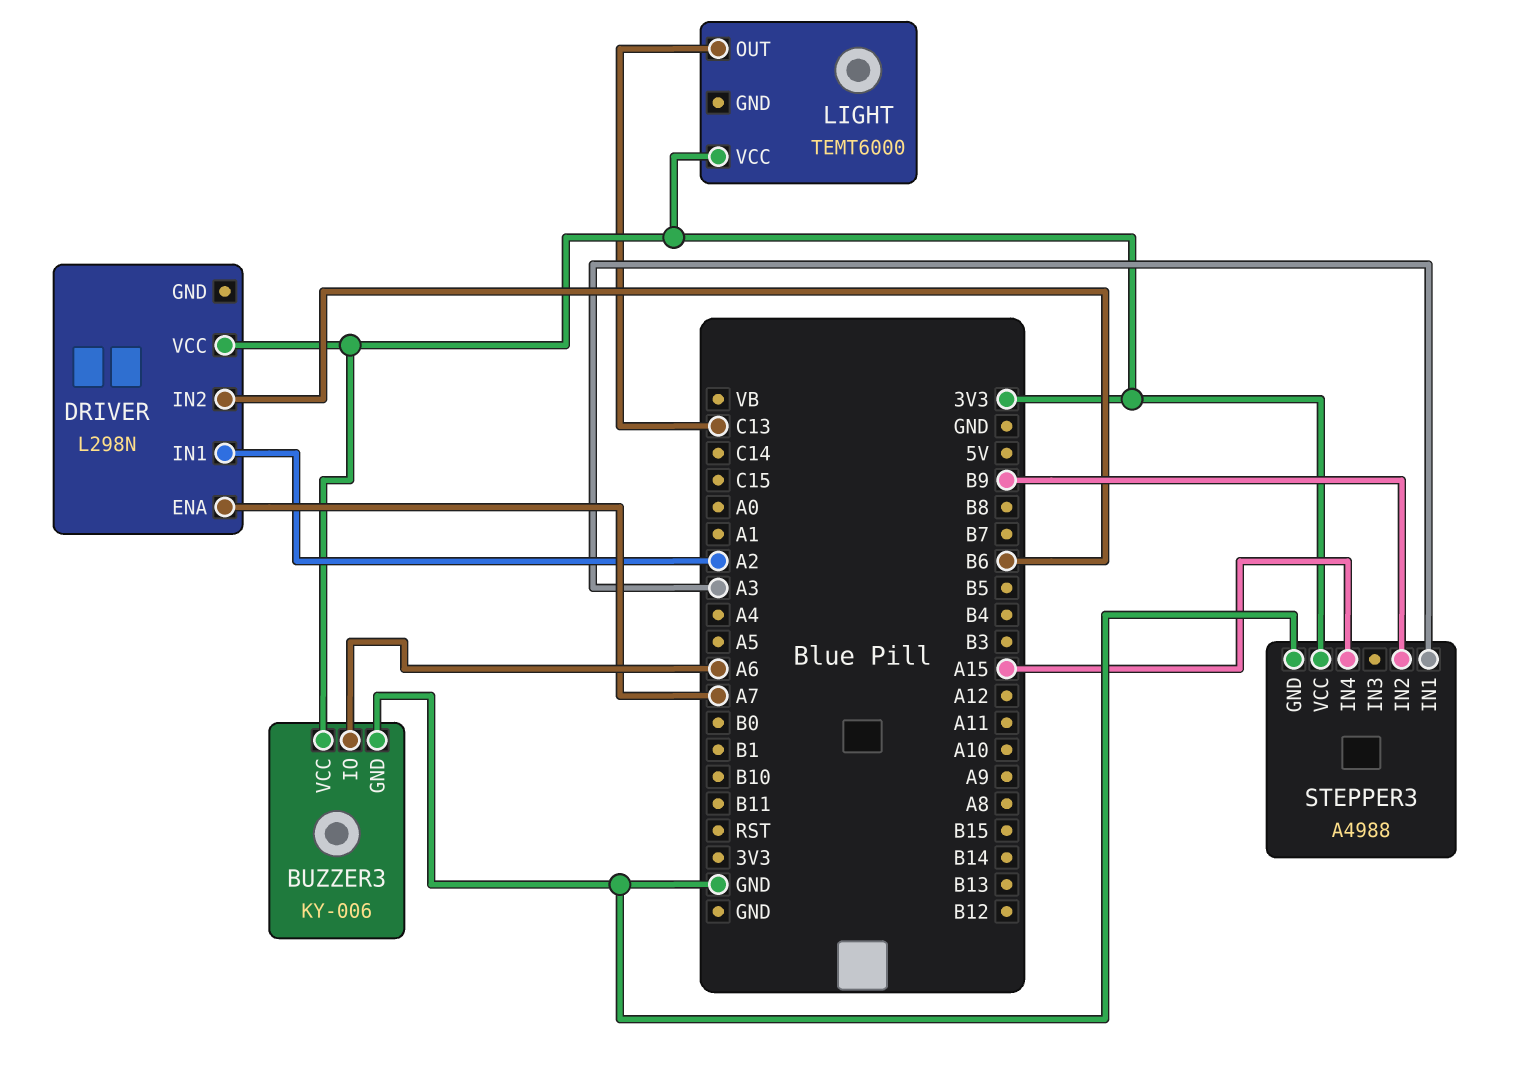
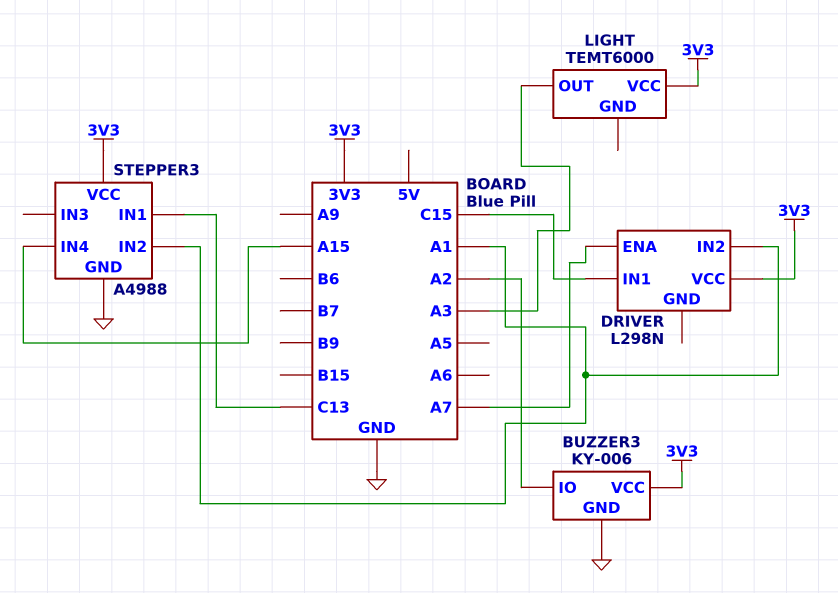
BUZZER3 pin IO: A6 -> A2
DRIVER pin IN1: A2 -> C15
DRIVER pin IN2: B6 -> A1
LIGHT pin OUT: C13 -> A3
STEPPER3 pin IN1: A3 -> C13
STEPPER3 pin IN2: B9 -> A1

